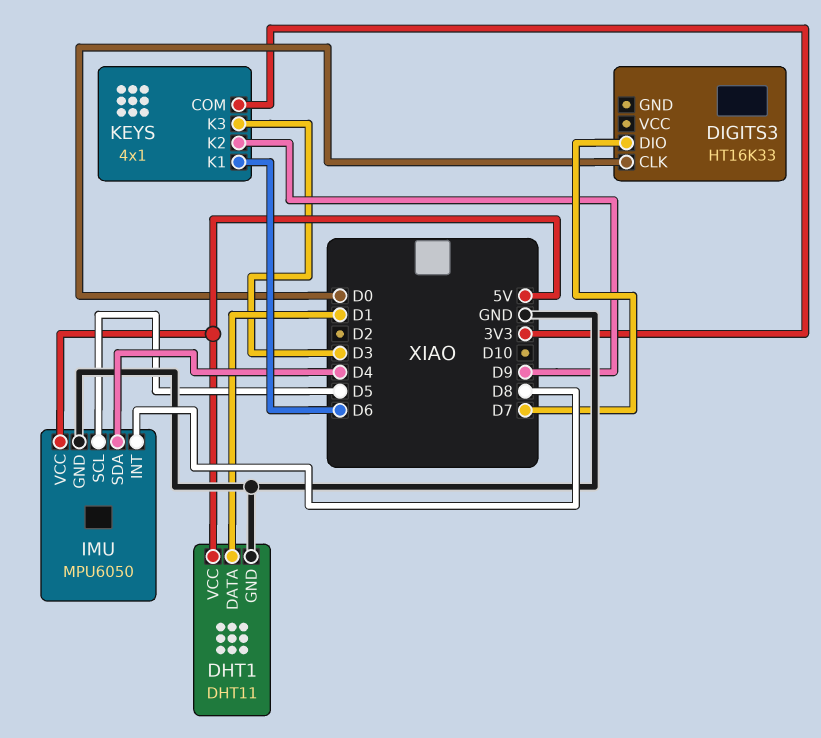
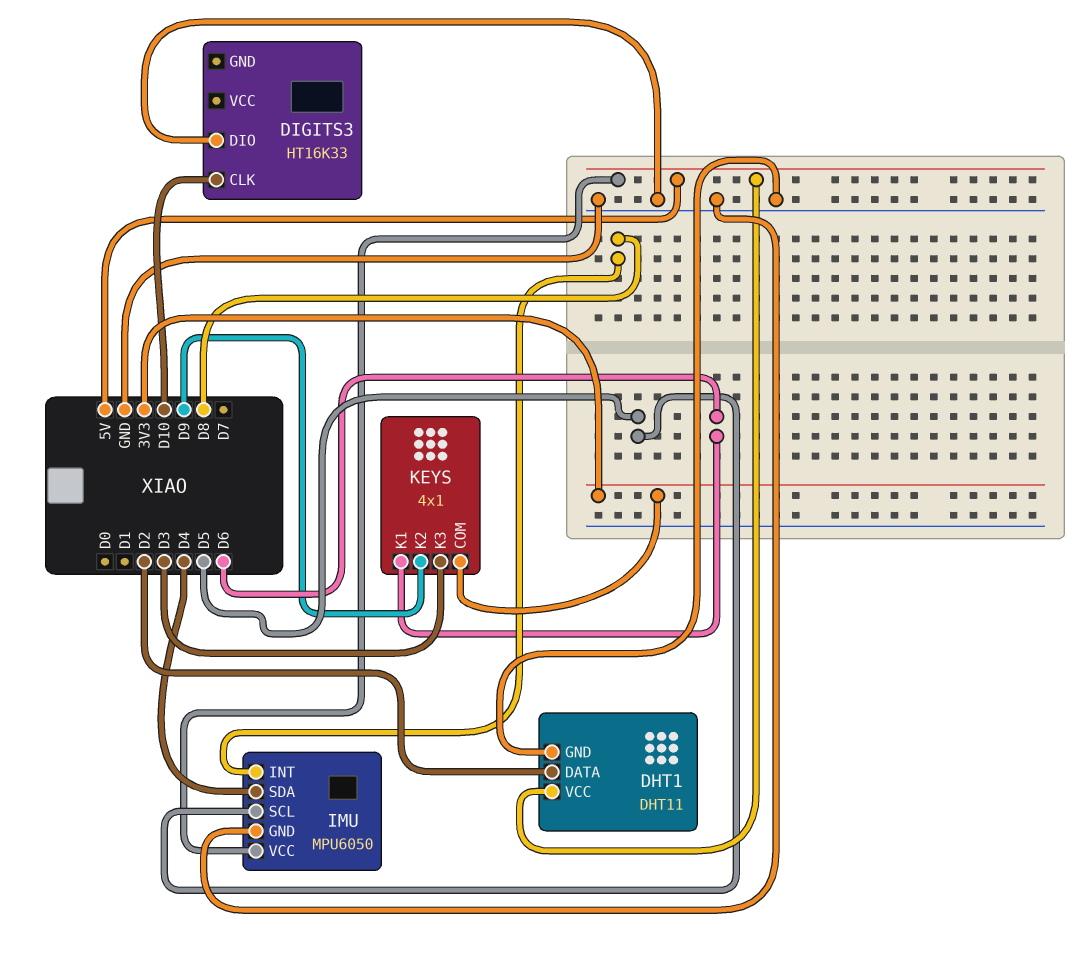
DHT1 pin DATA: D1 -> D2
DIGITS3 pin CLK: D0 -> D10
DIGITS3 pin DIO: D7 -> GND

